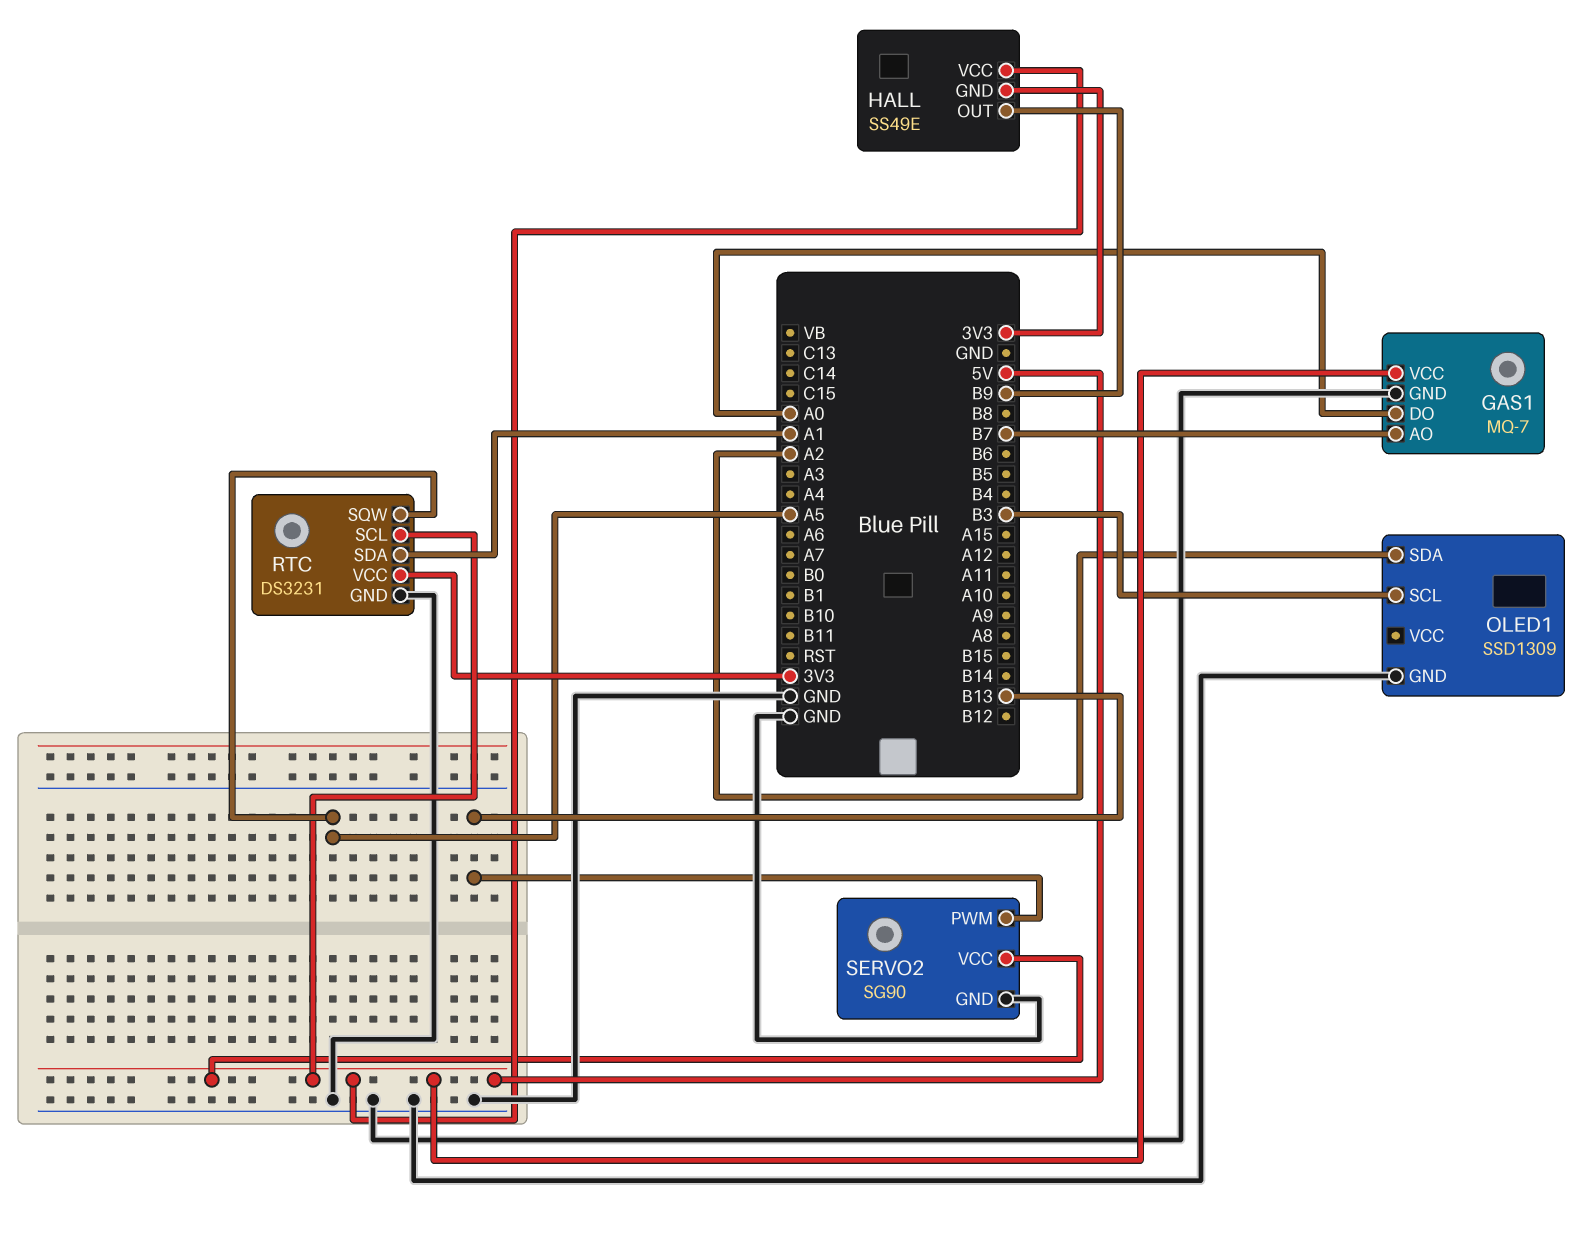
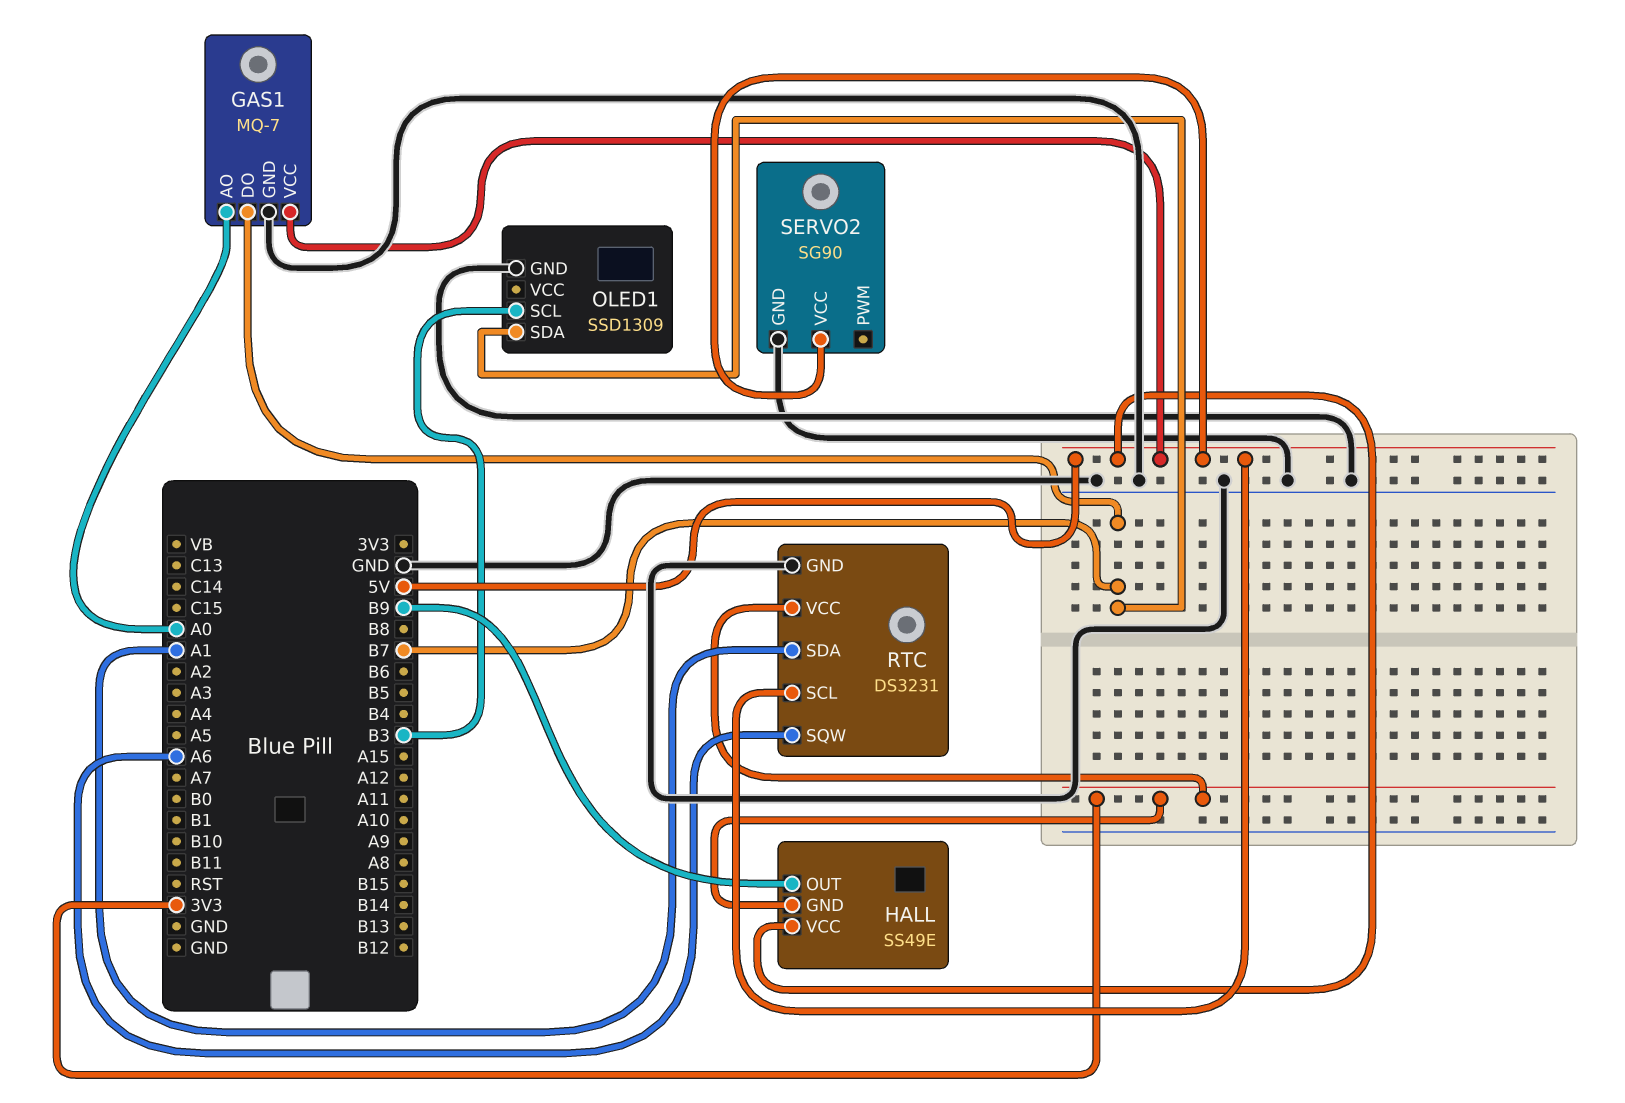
GAS1 pin AO: B7 -> A0
GAS1 pin DO: A0 -> B7
OLED1 pin SDA: A2 -> B7
RTC pin SQW: A5 -> A6
SERVO2 pin PWM: B13 -> none

